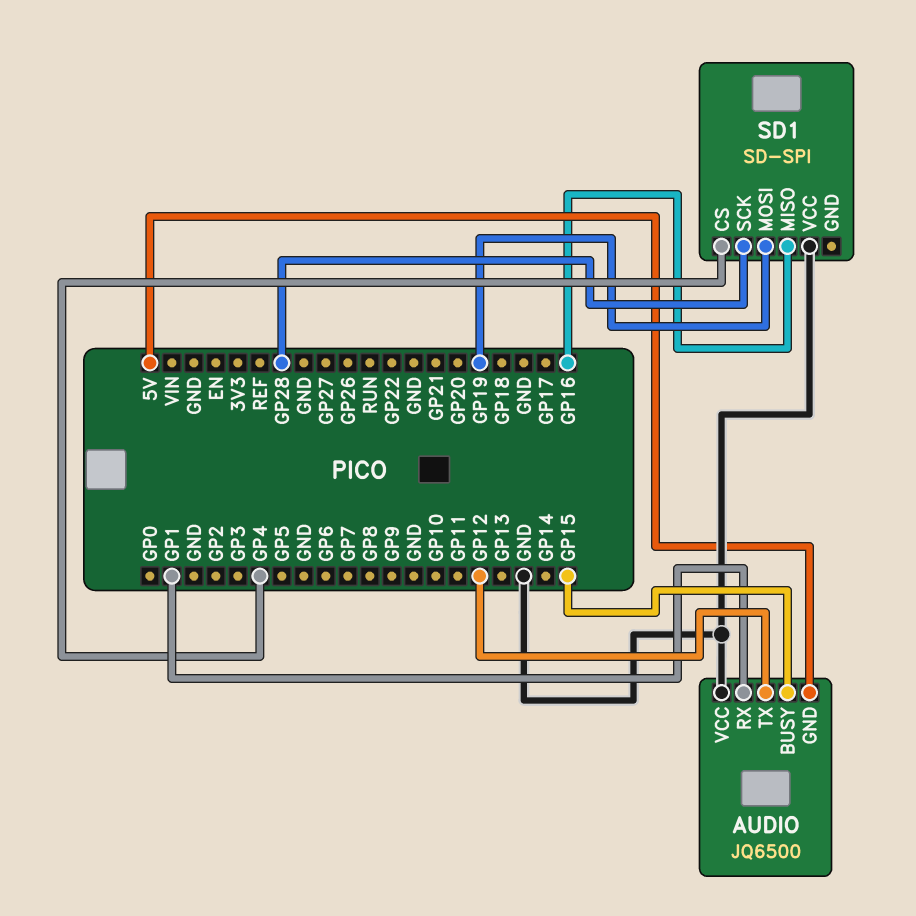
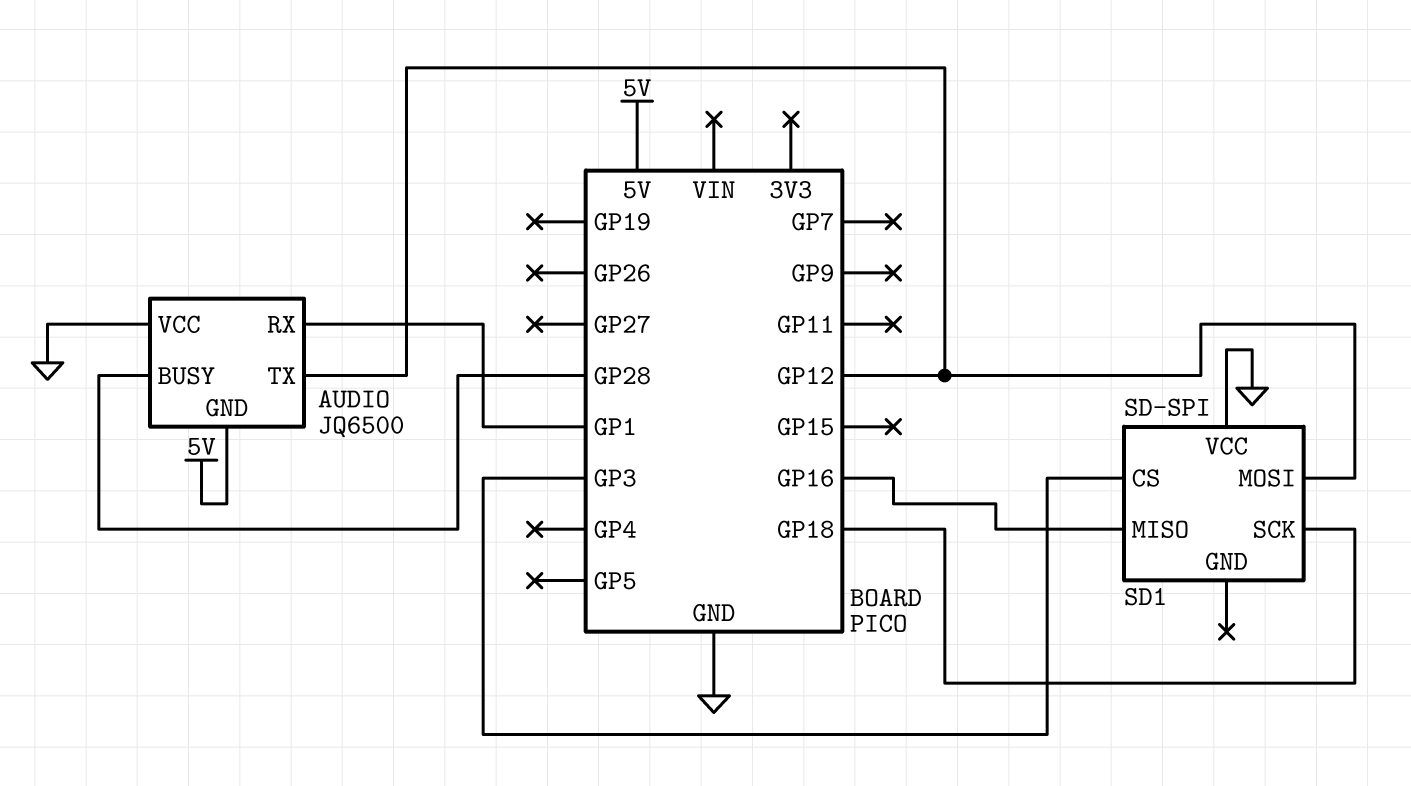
AUDIO pin BUSY: GP15 -> GP28
SD1 pin CS: GP4 -> GP3
SD1 pin MOSI: GP19 -> GP12
SD1 pin SCK: GP28 -> GP18

